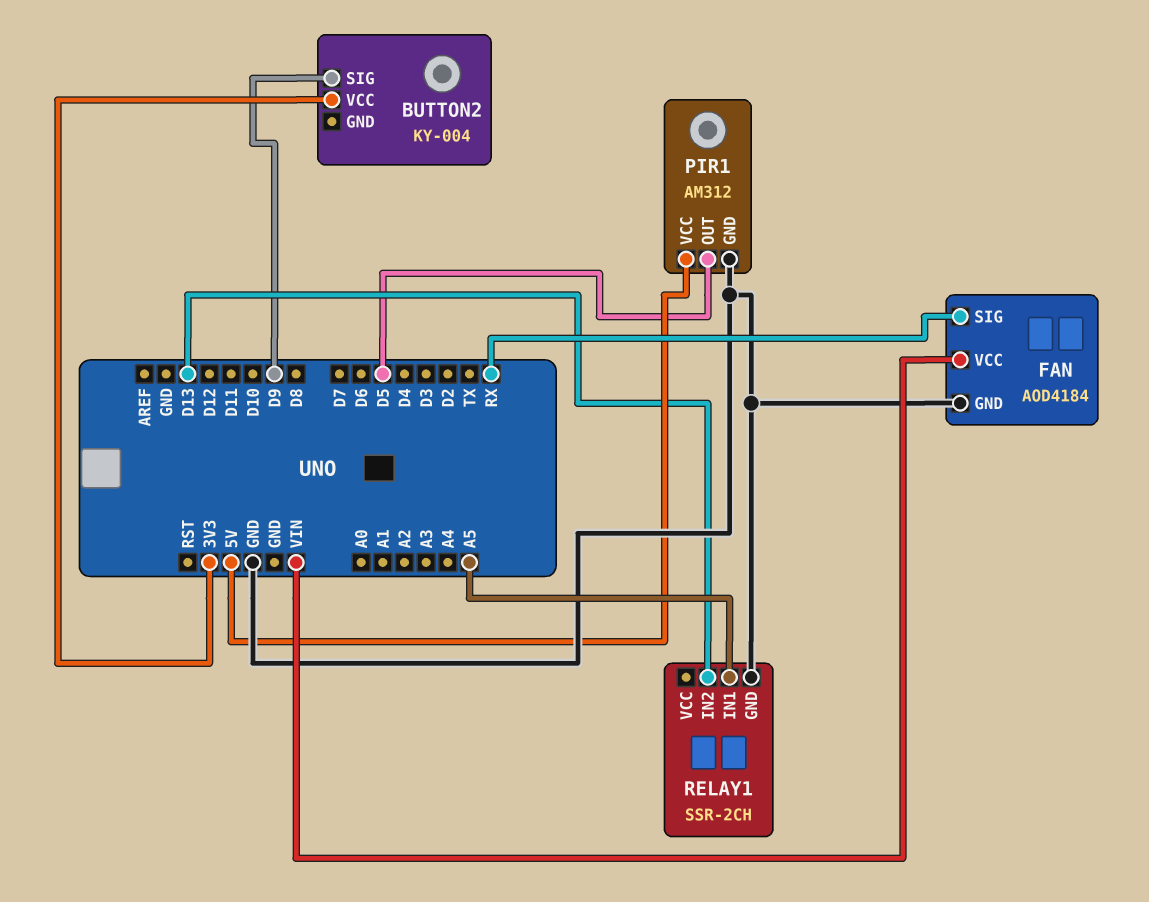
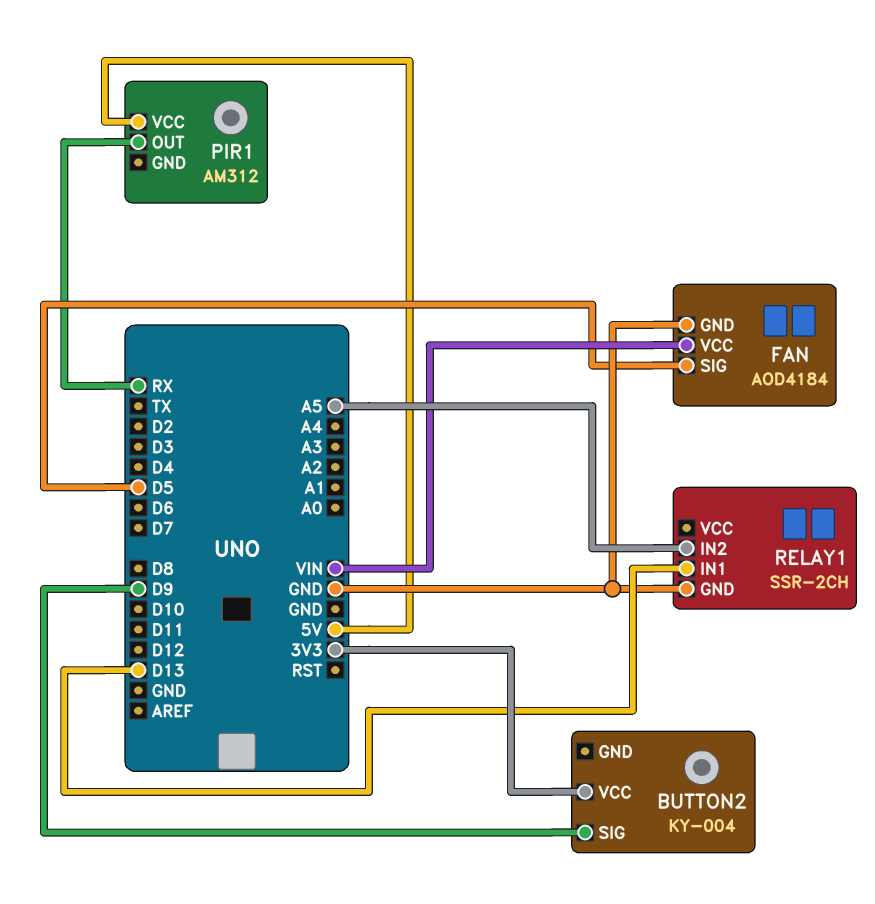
FAN pin SIG: RX -> D5
PIR1 pin GND: GND -> none
PIR1 pin OUT: D5 -> RX
RELAY1 pin IN1: A5 -> D13
RELAY1 pin IN2: D13 -> A5

